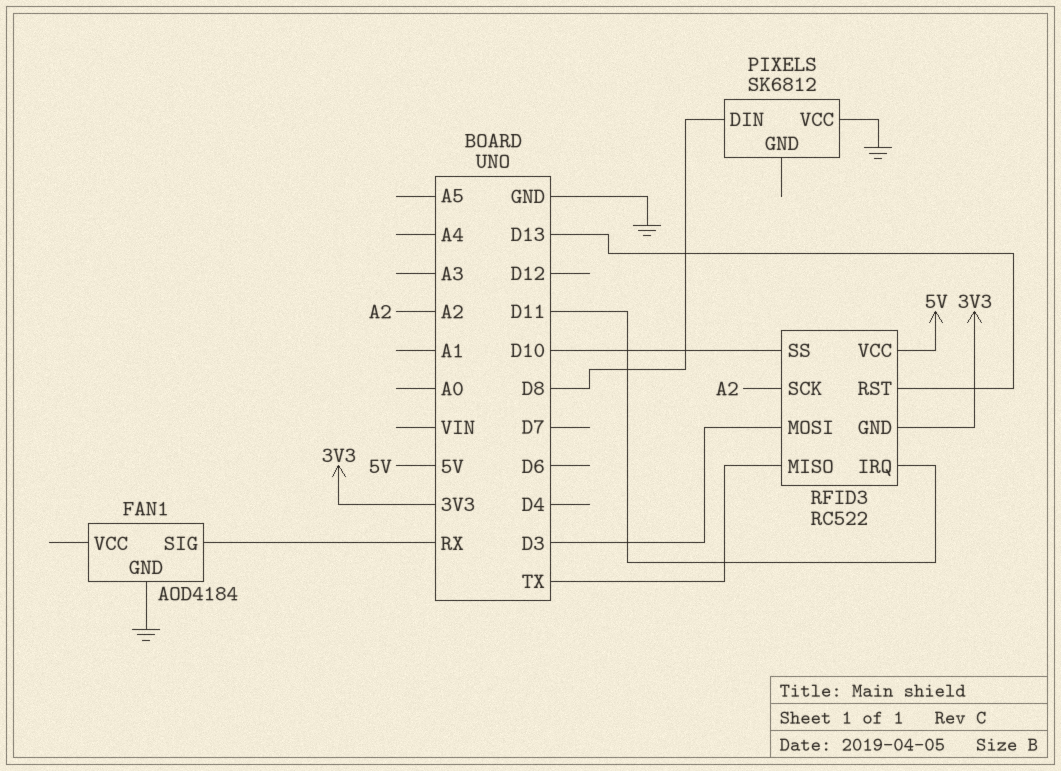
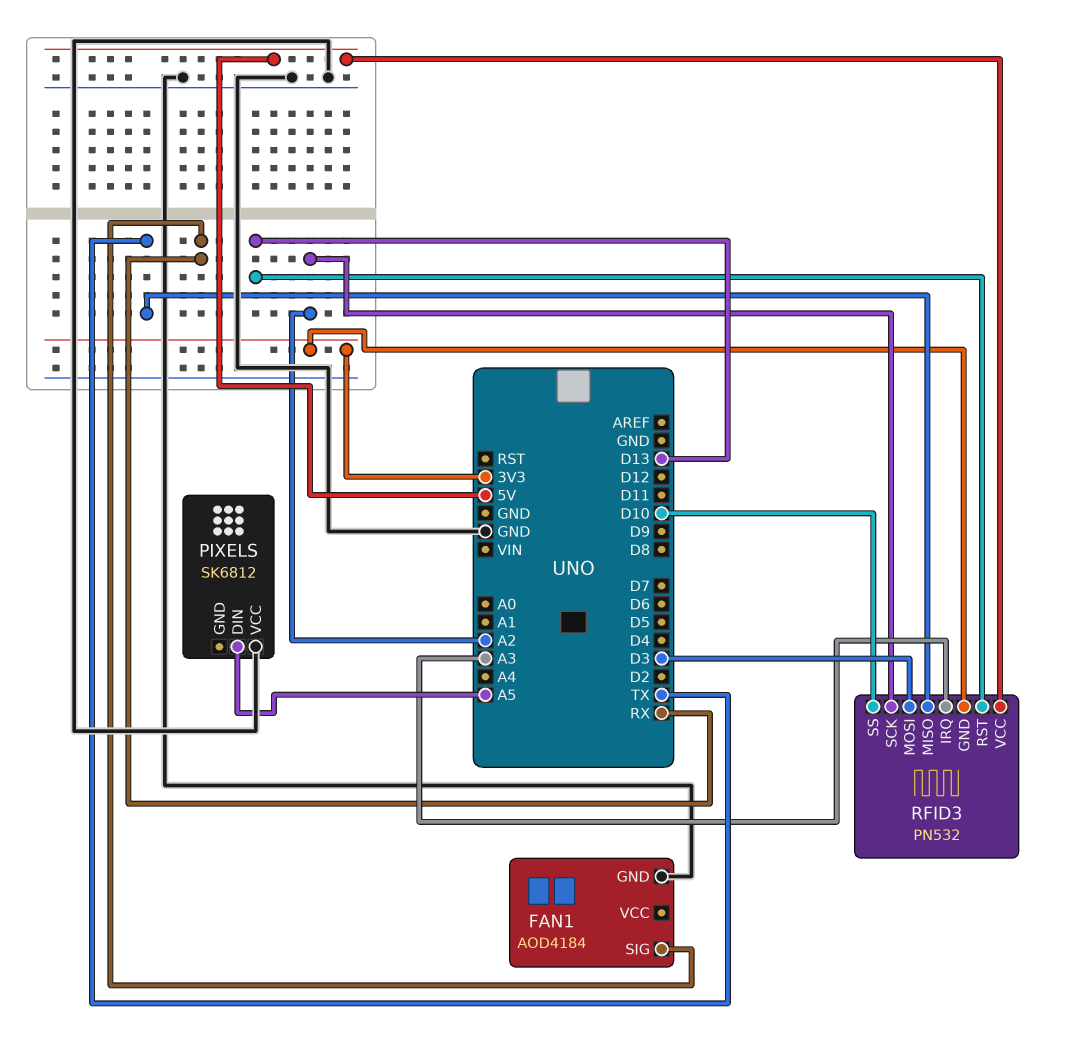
PIXELS pin DIN: D8 -> A5
RFID3: RC522 -> PN532
RFID3 pin IRQ: D11 -> A3

